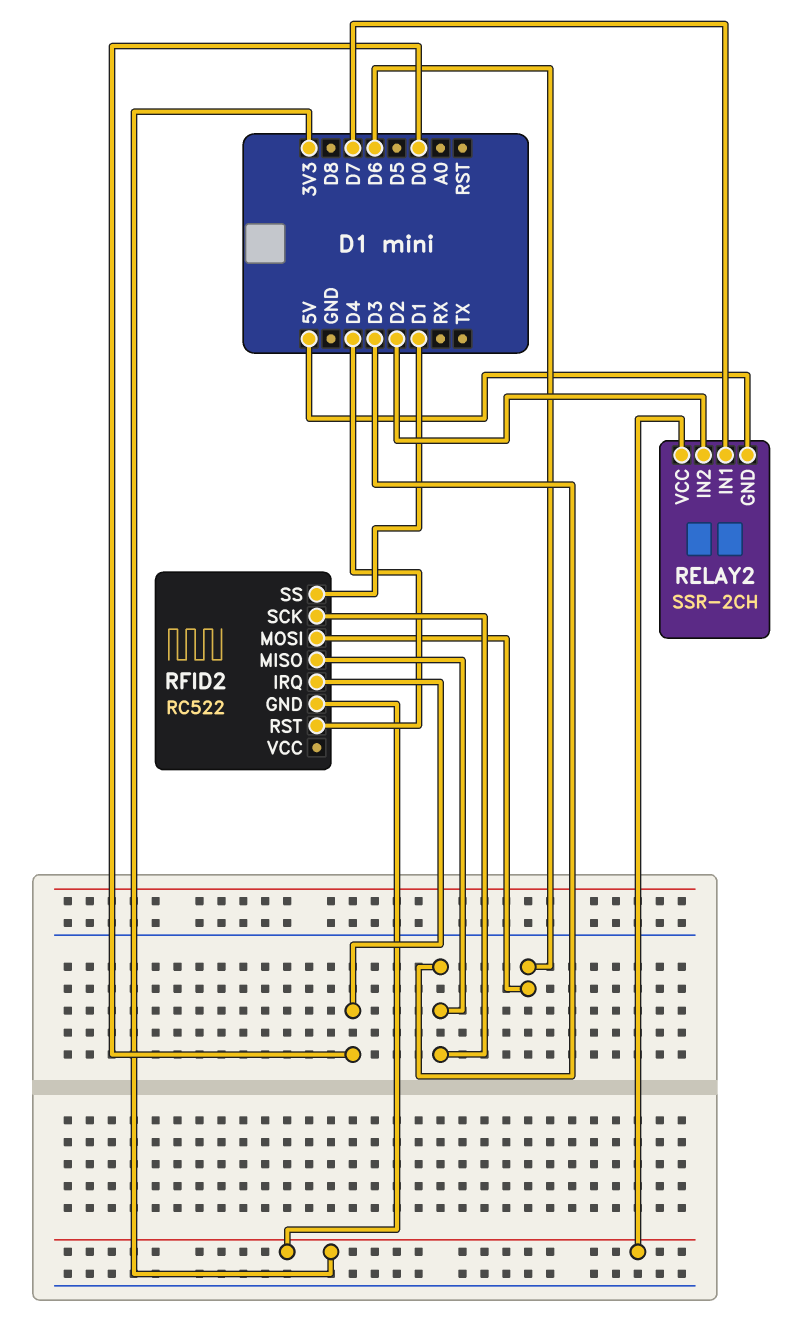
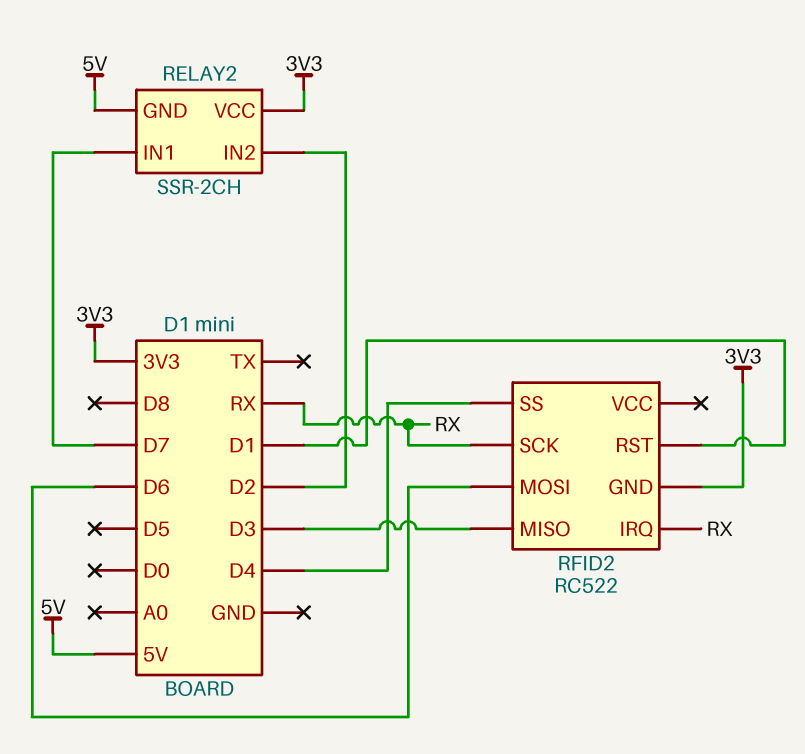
RFID2 pin IRQ: D0 -> RX
RFID2 pin RST: D4 -> D1
RFID2 pin SCK: D3 -> RX
RFID2 pin SS: D1 -> D4

